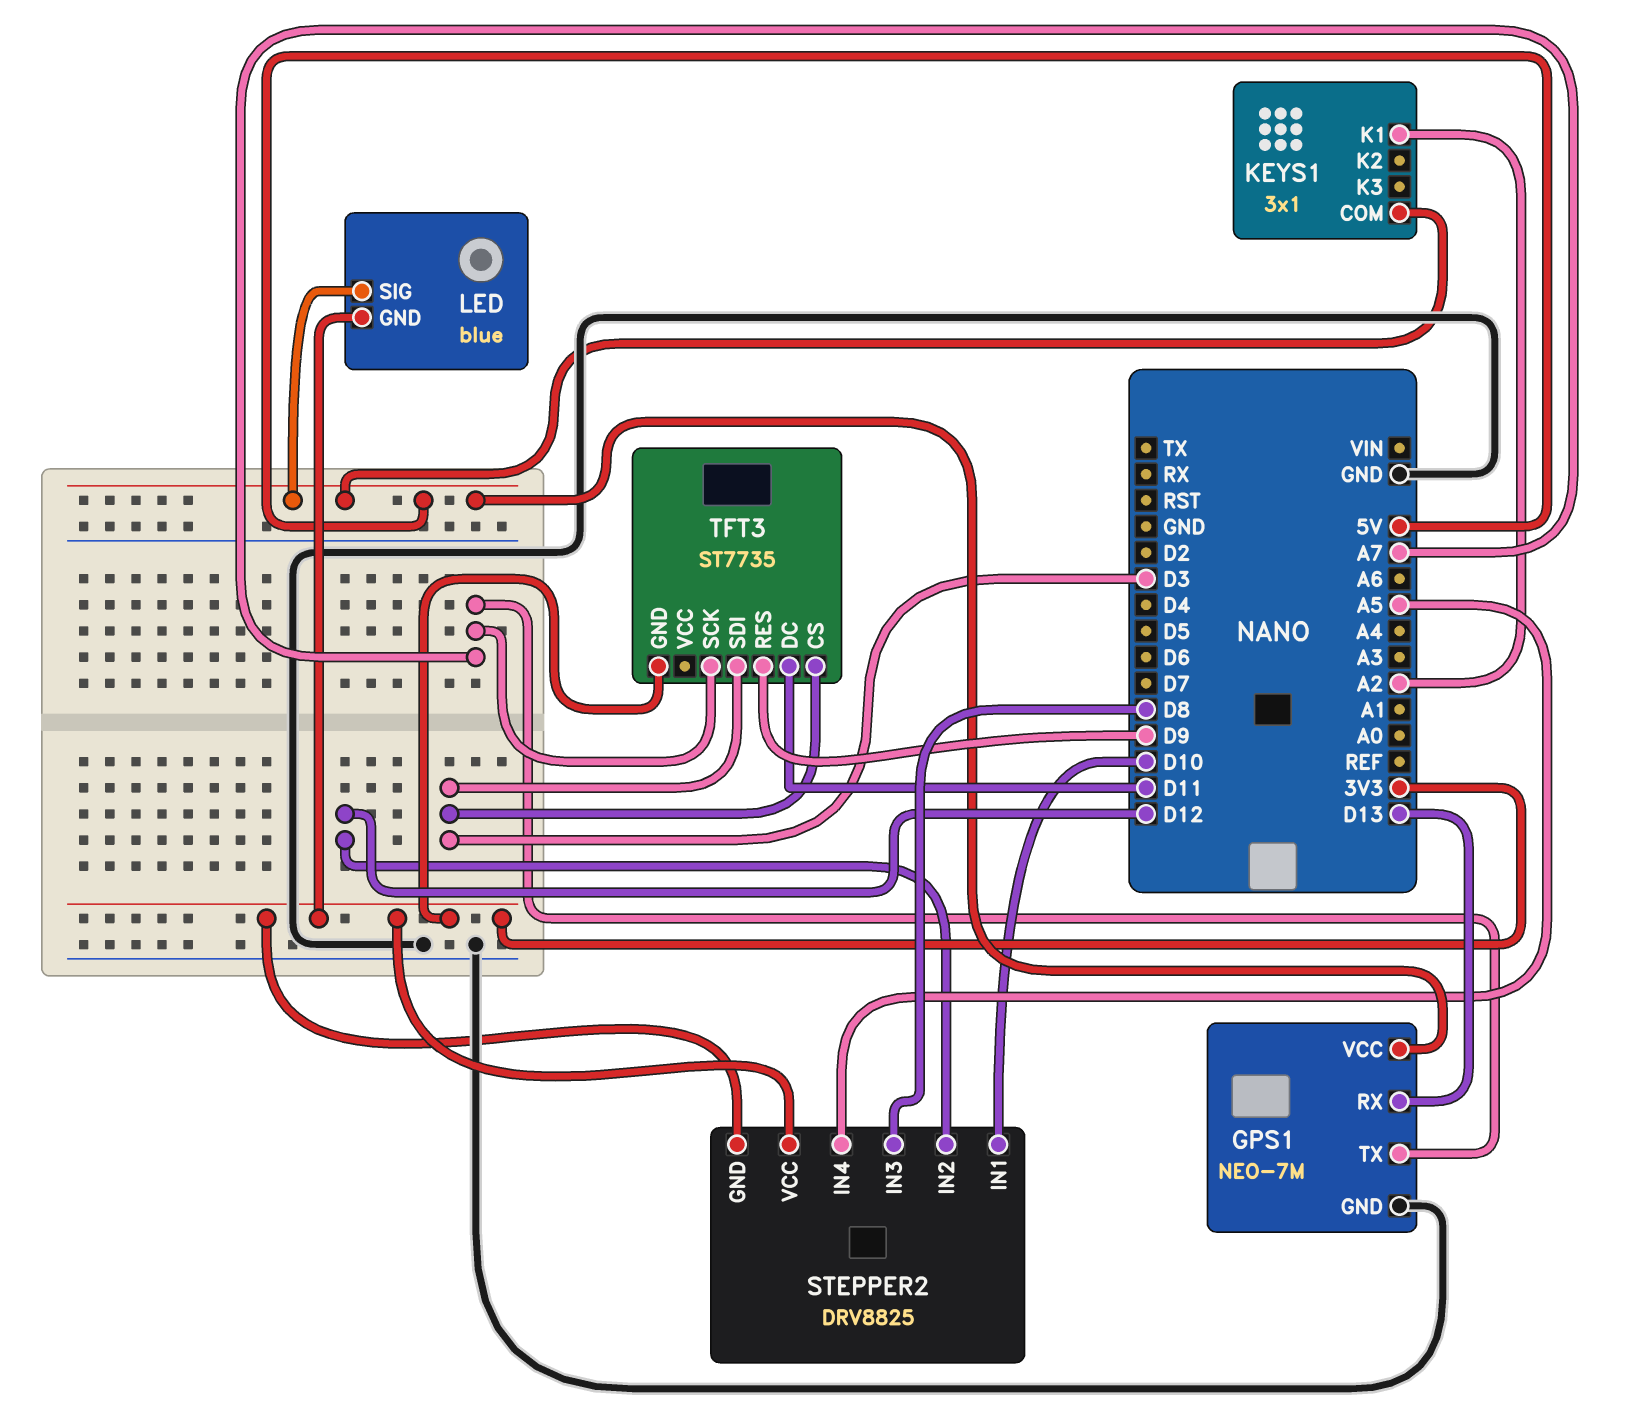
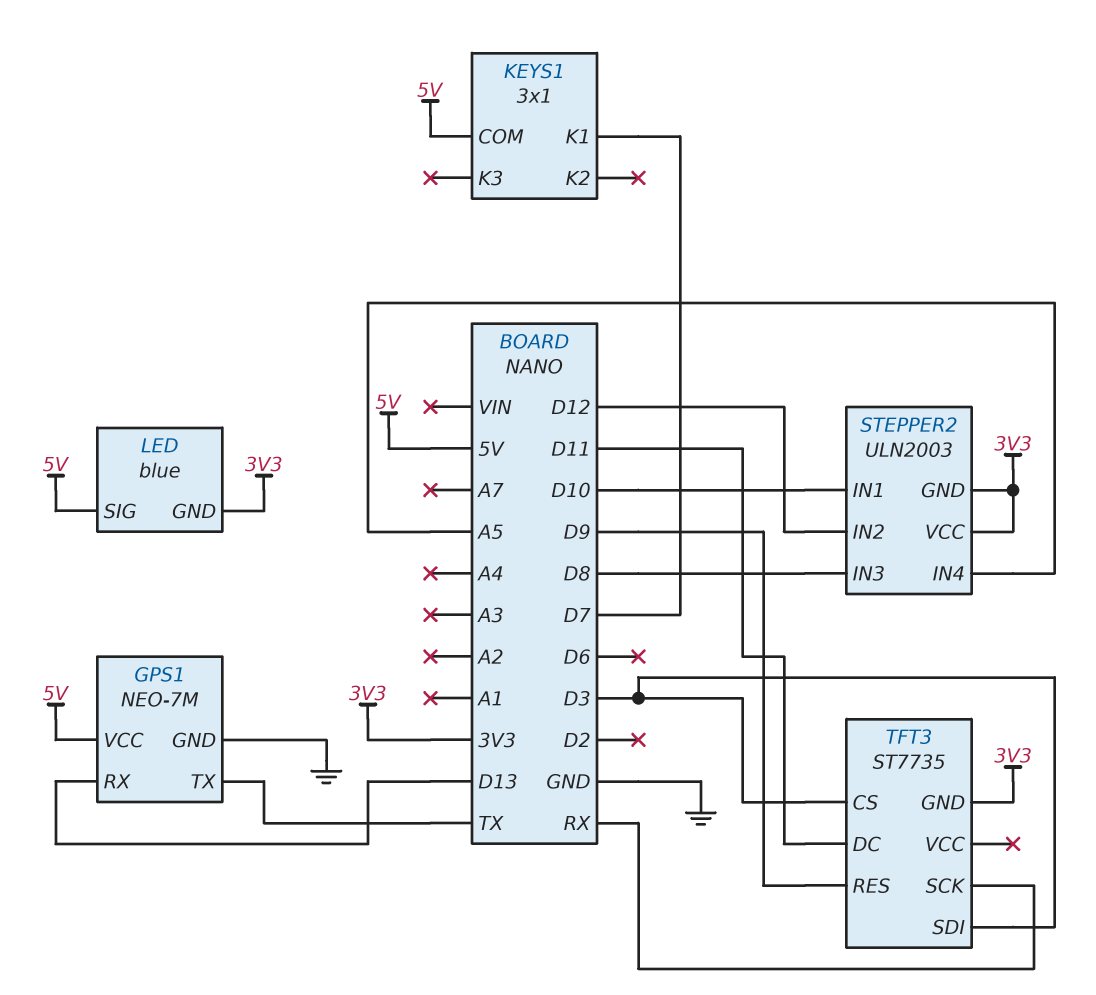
GPS1 pin TX: A7 -> TX
KEYS1 pin K1: A2 -> D7
STEPPER2: DRV8825 -> ULN2003
TFT3 pin SCK: A7 -> RX

